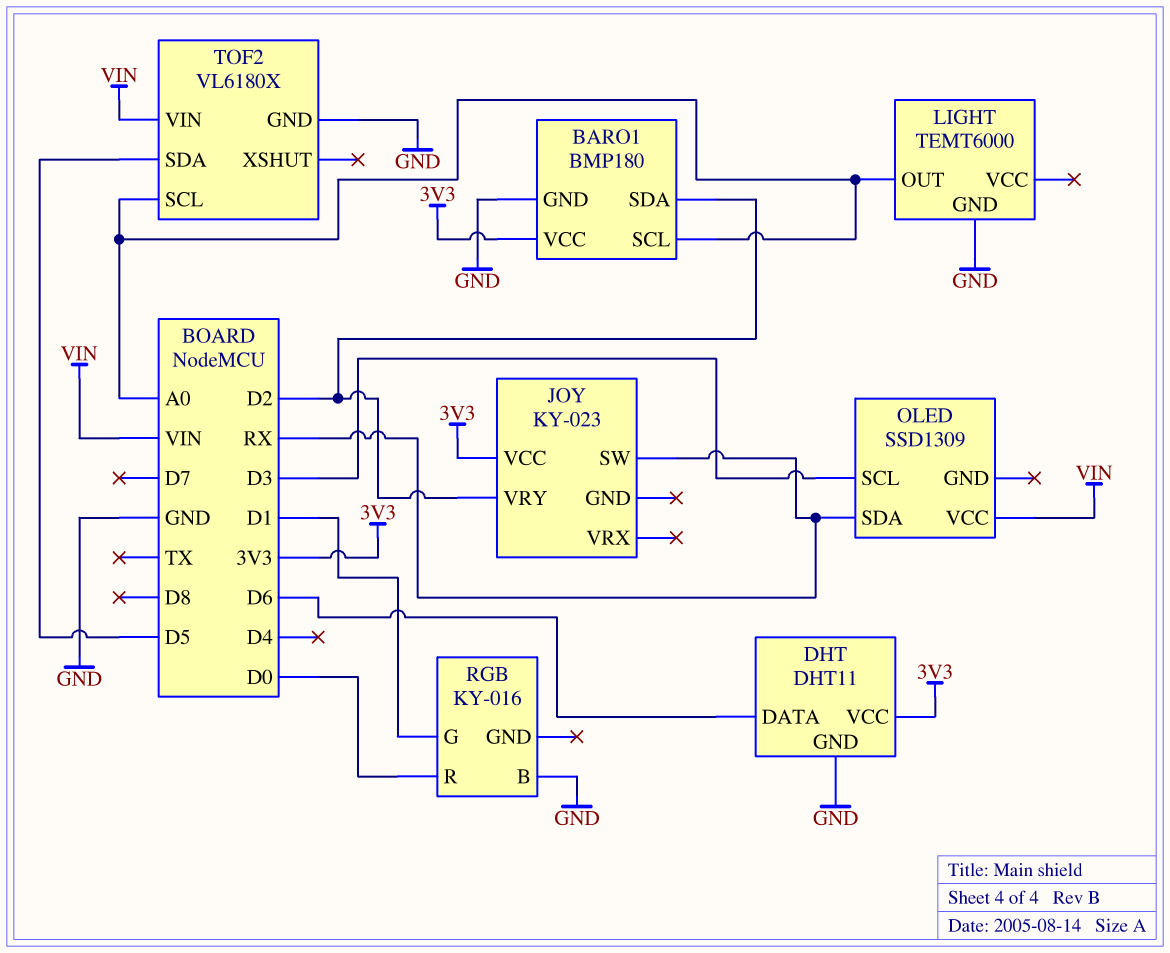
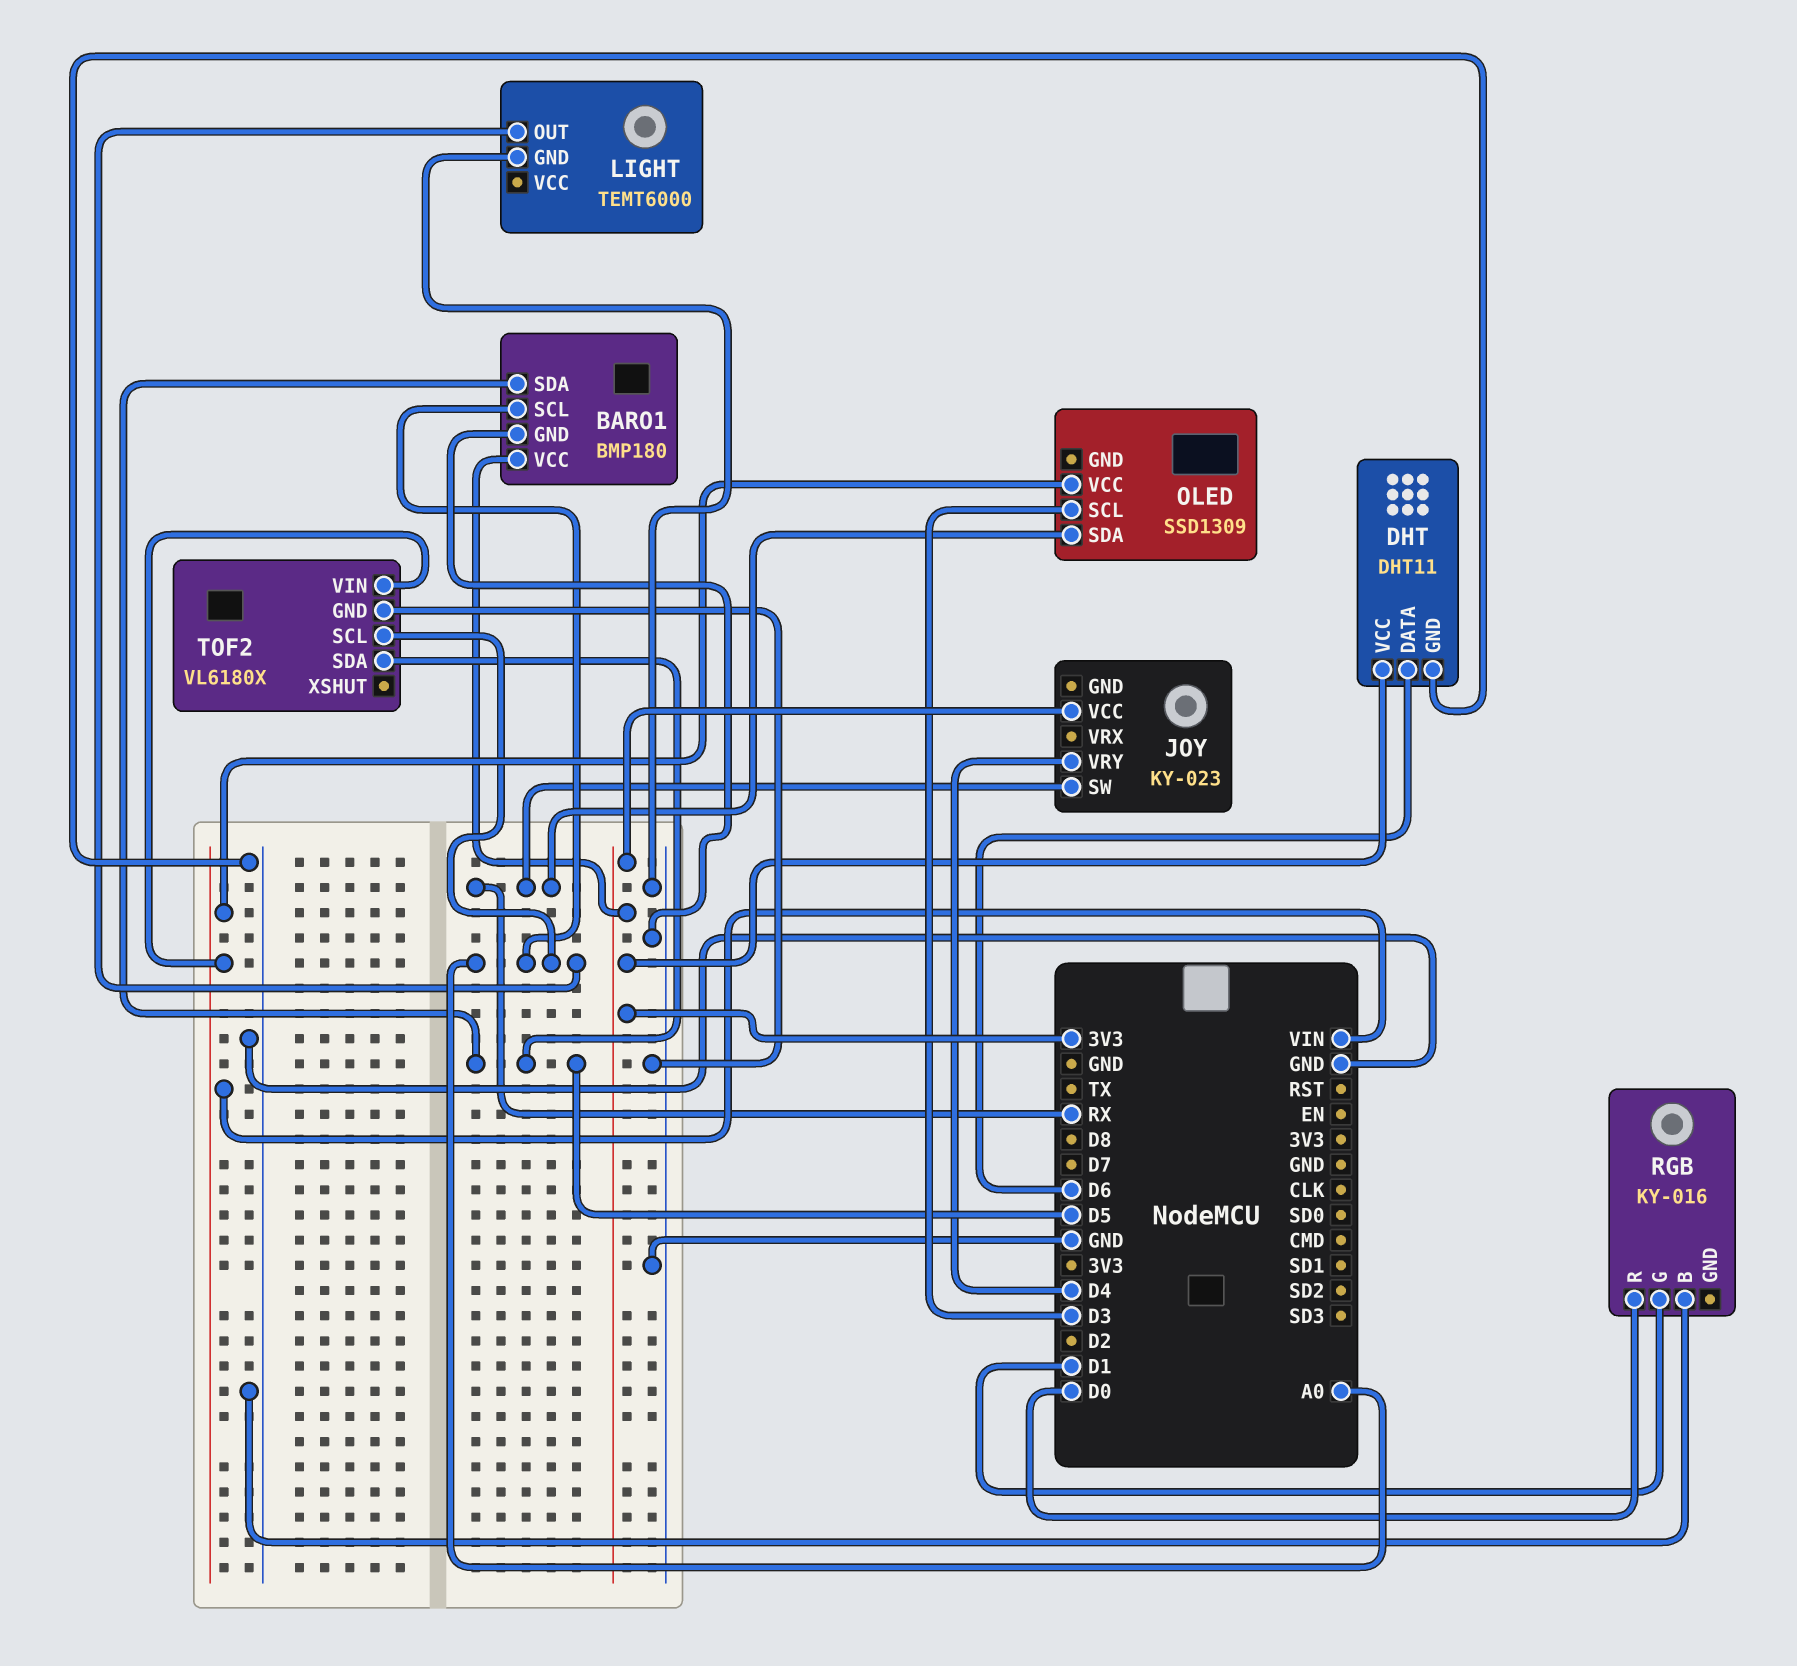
BARO1 pin SDA: D2 -> D5
JOY pin VRY: D2 -> D4

